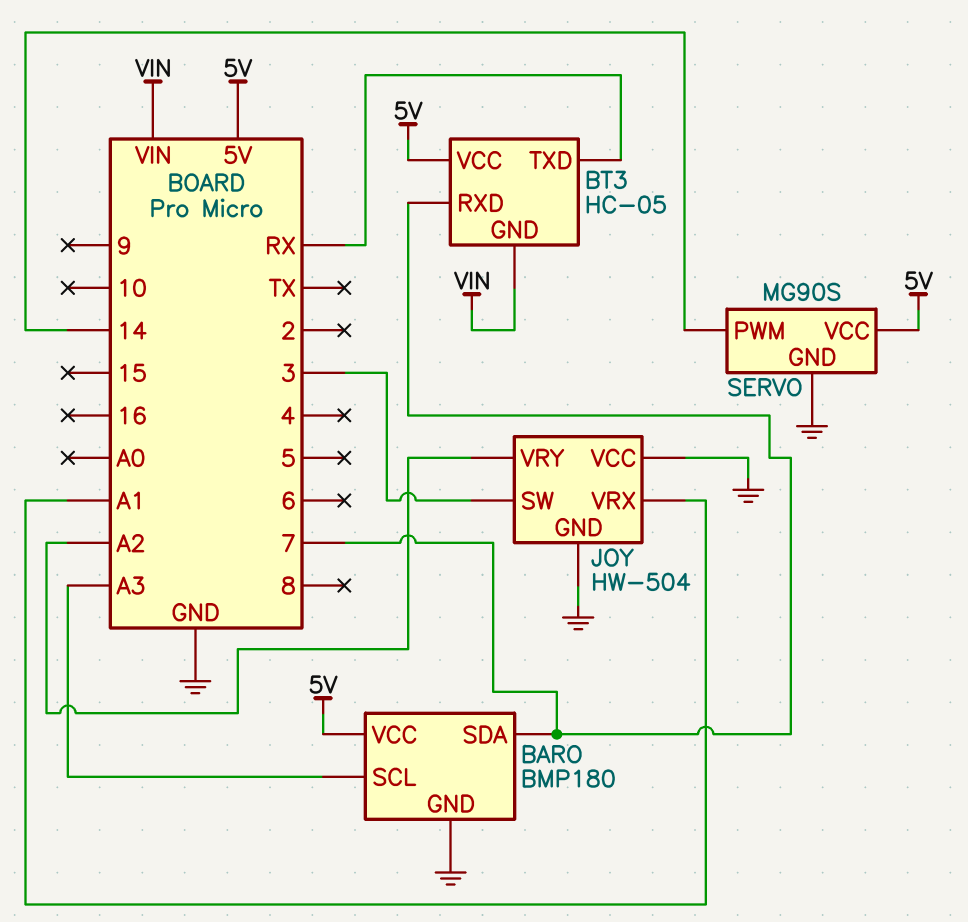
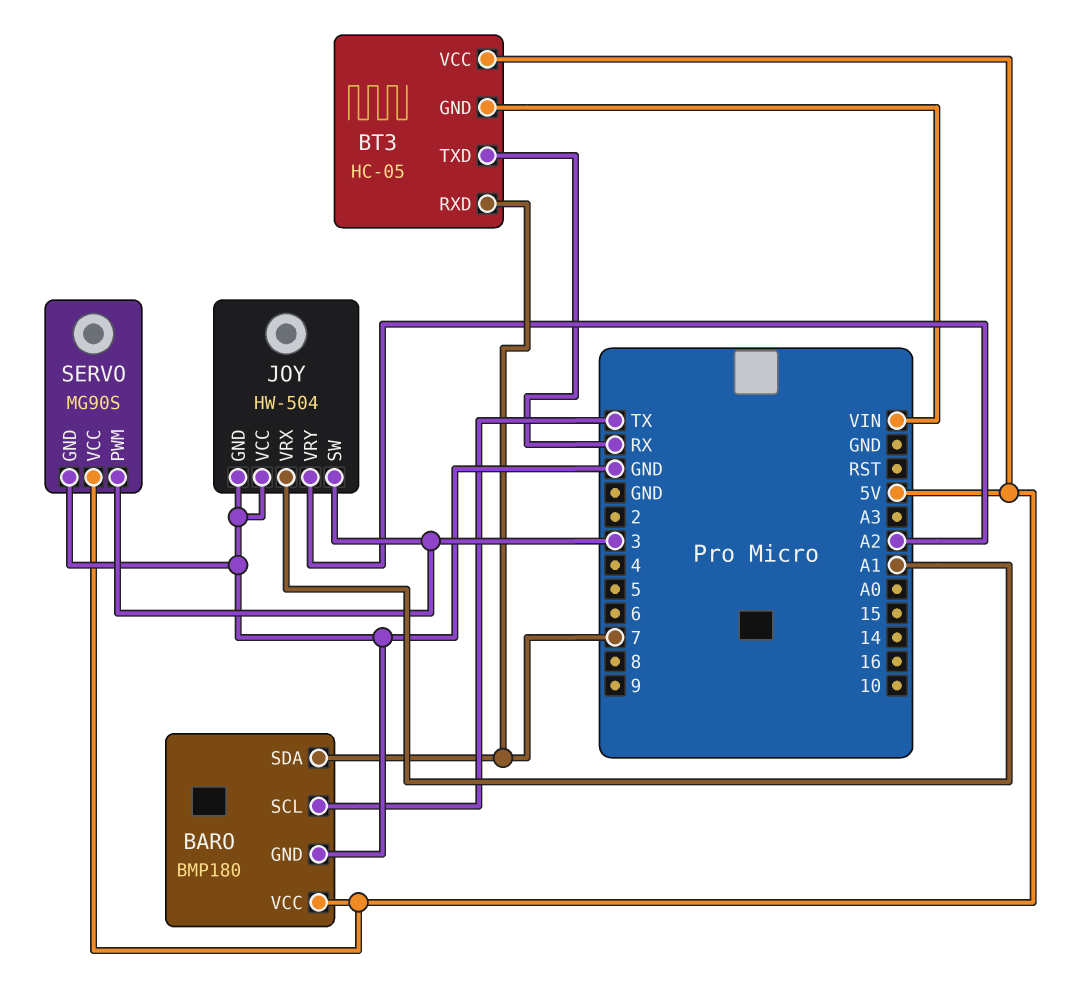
BARO pin SCL: A3 -> TX
SERVO pin PWM: 14 -> 3

